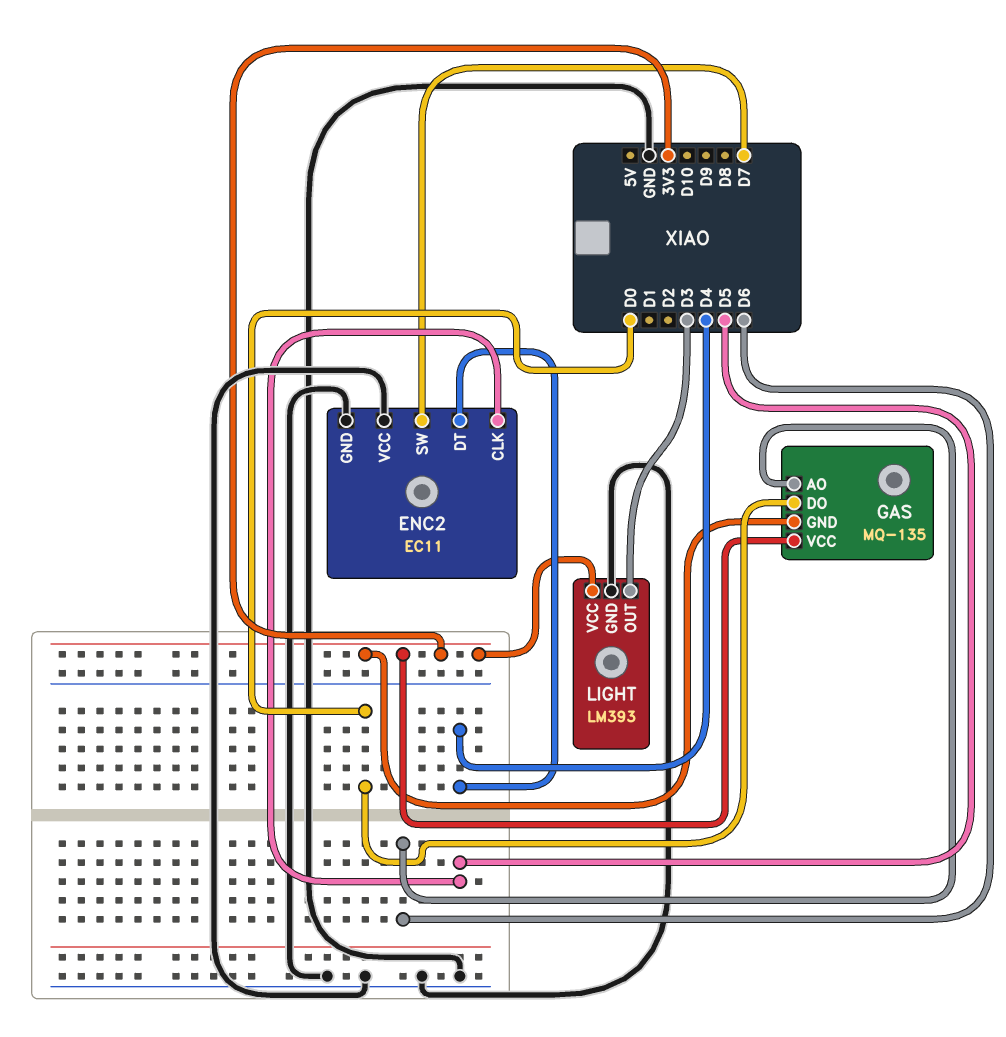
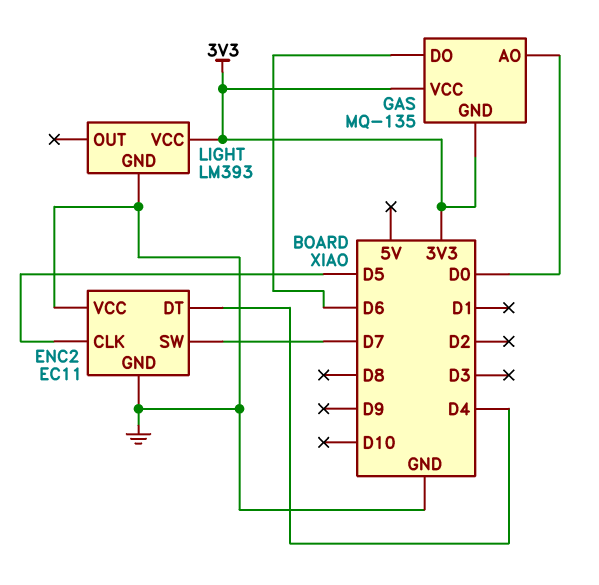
GAS pin AO: D6 -> D0
GAS pin DO: D0 -> D6
LIGHT pin OUT: D3 -> none

